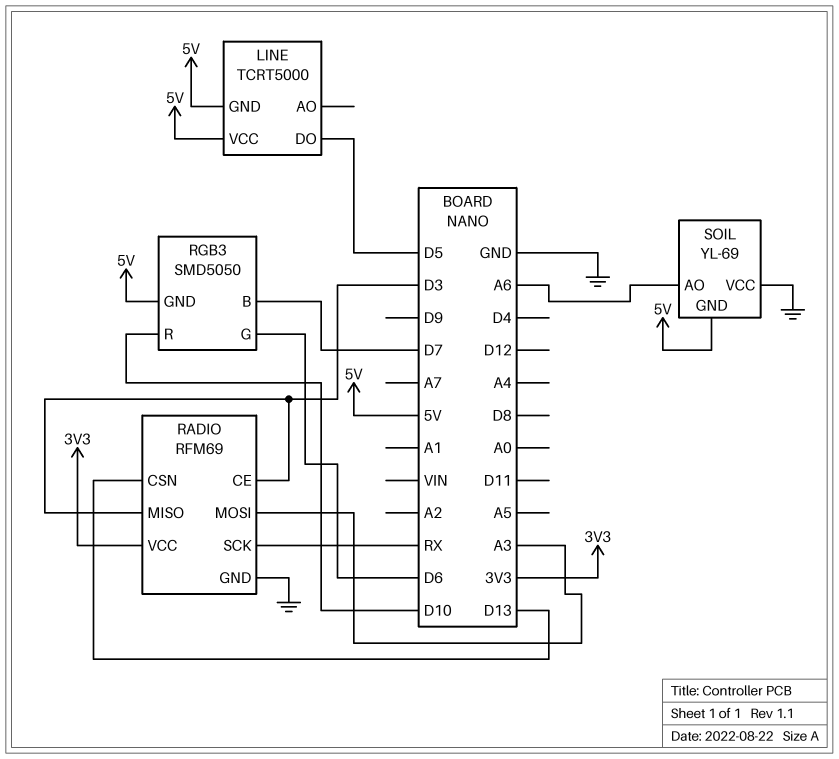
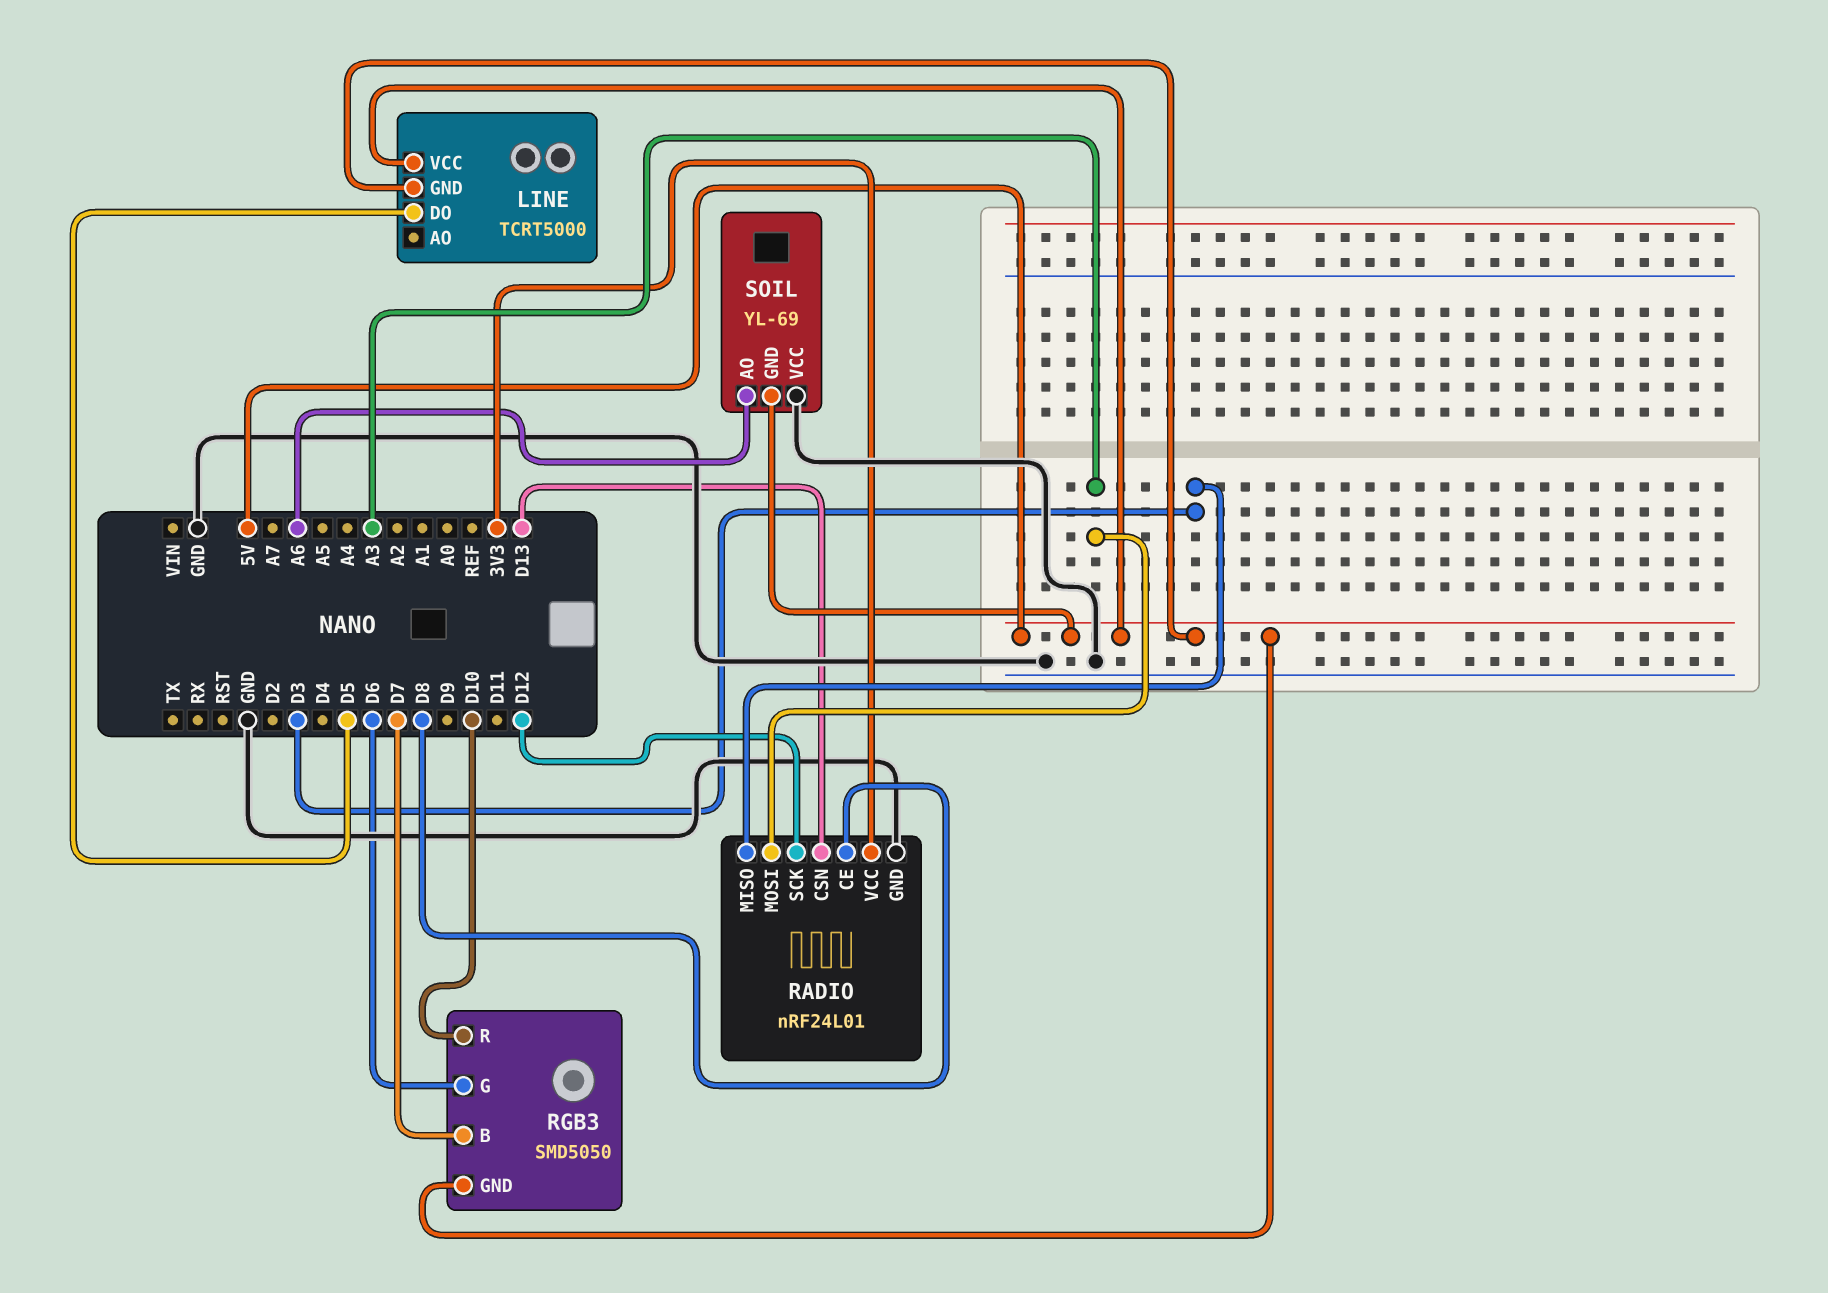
RADIO: RFM69 -> nRF24L01
RADIO pin CE: D3 -> D8
RADIO pin SCK: RX -> D12

